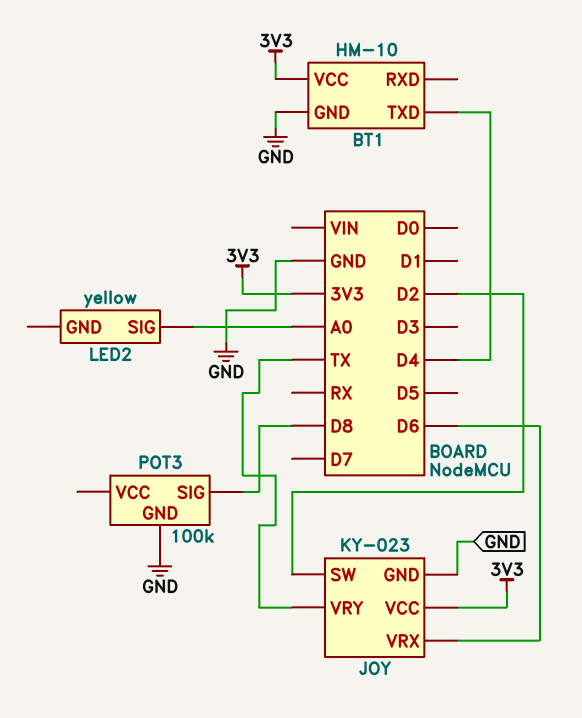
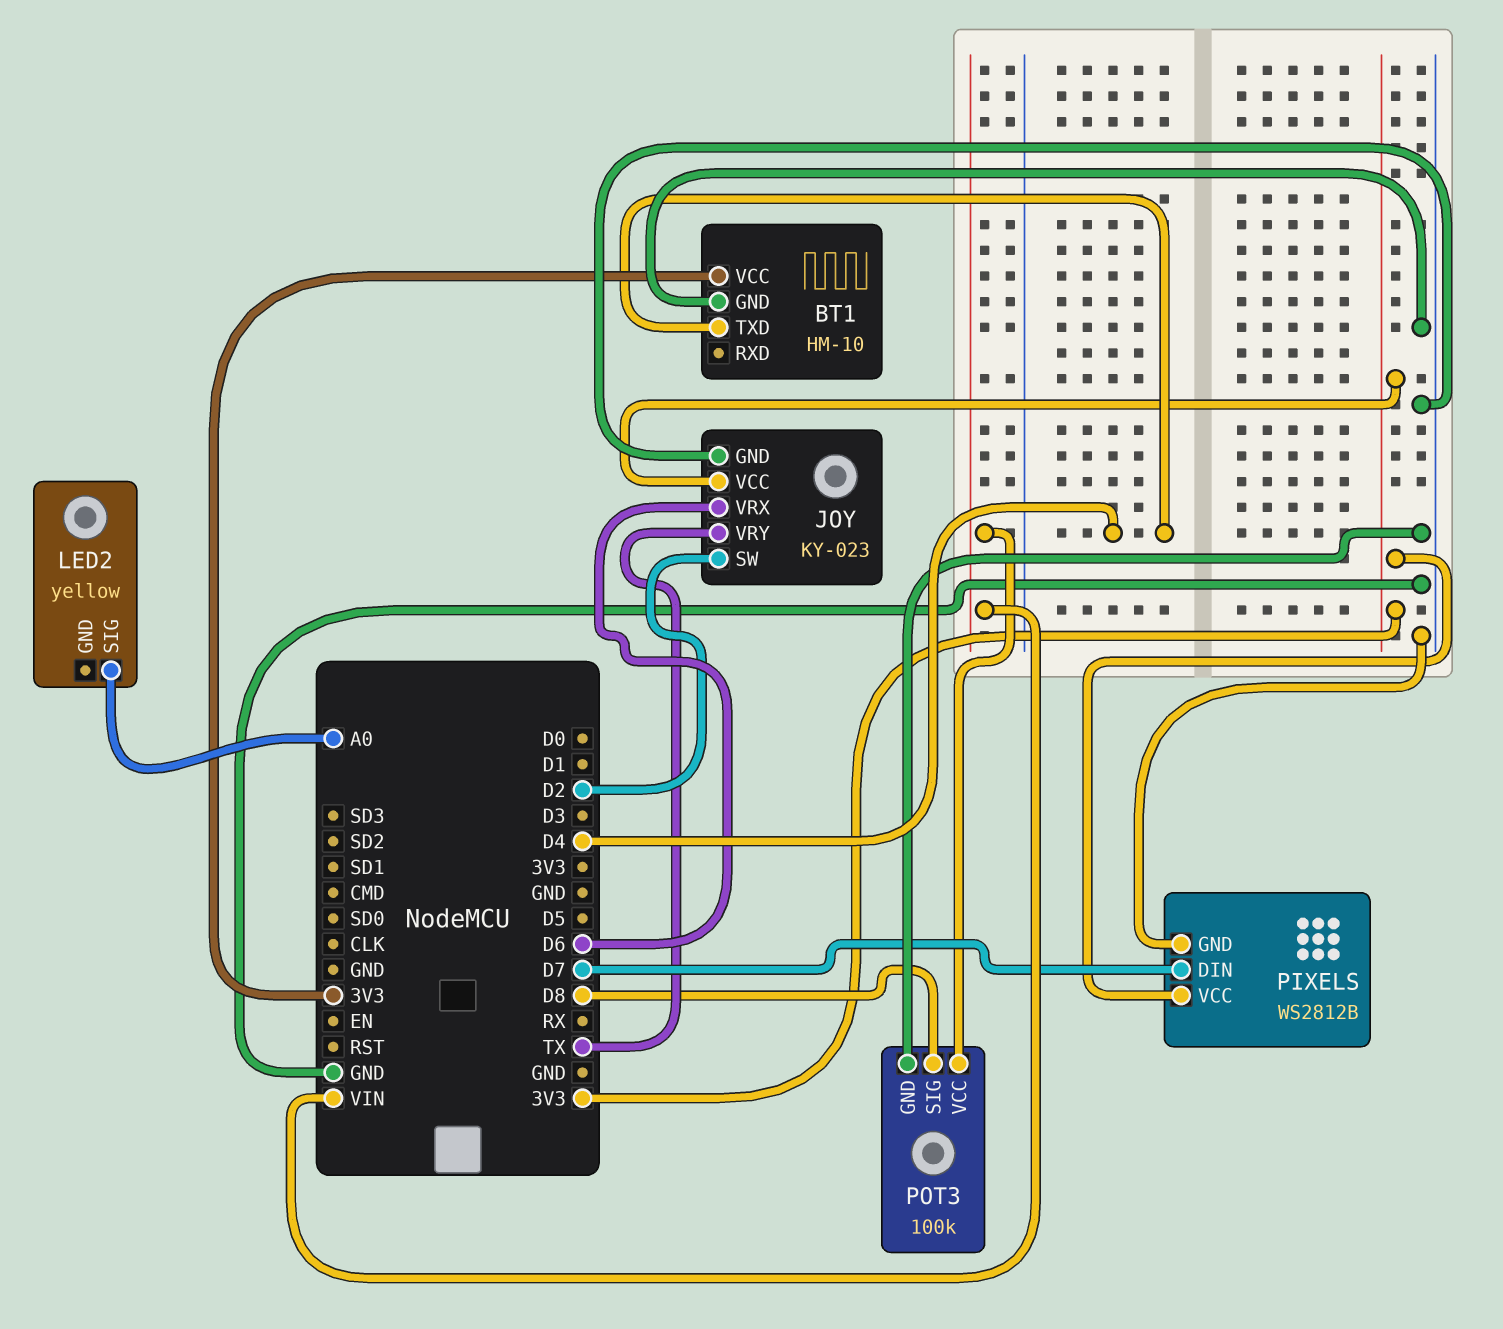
PIXELS: none -> WS2812B
PIXELS pin DIN: none -> D7
PIXELS pin GND: none -> GND
PIXELS pin VCC: none -> 3V3
POT3 pin VCC: none -> VIN

